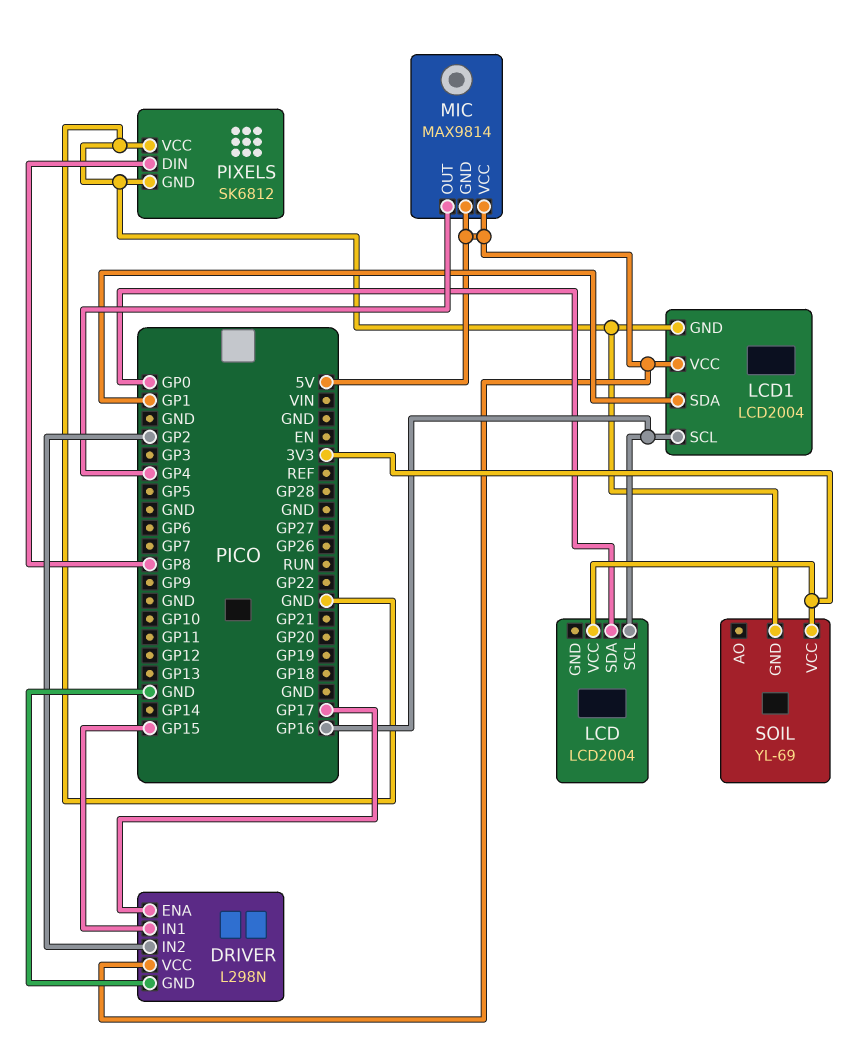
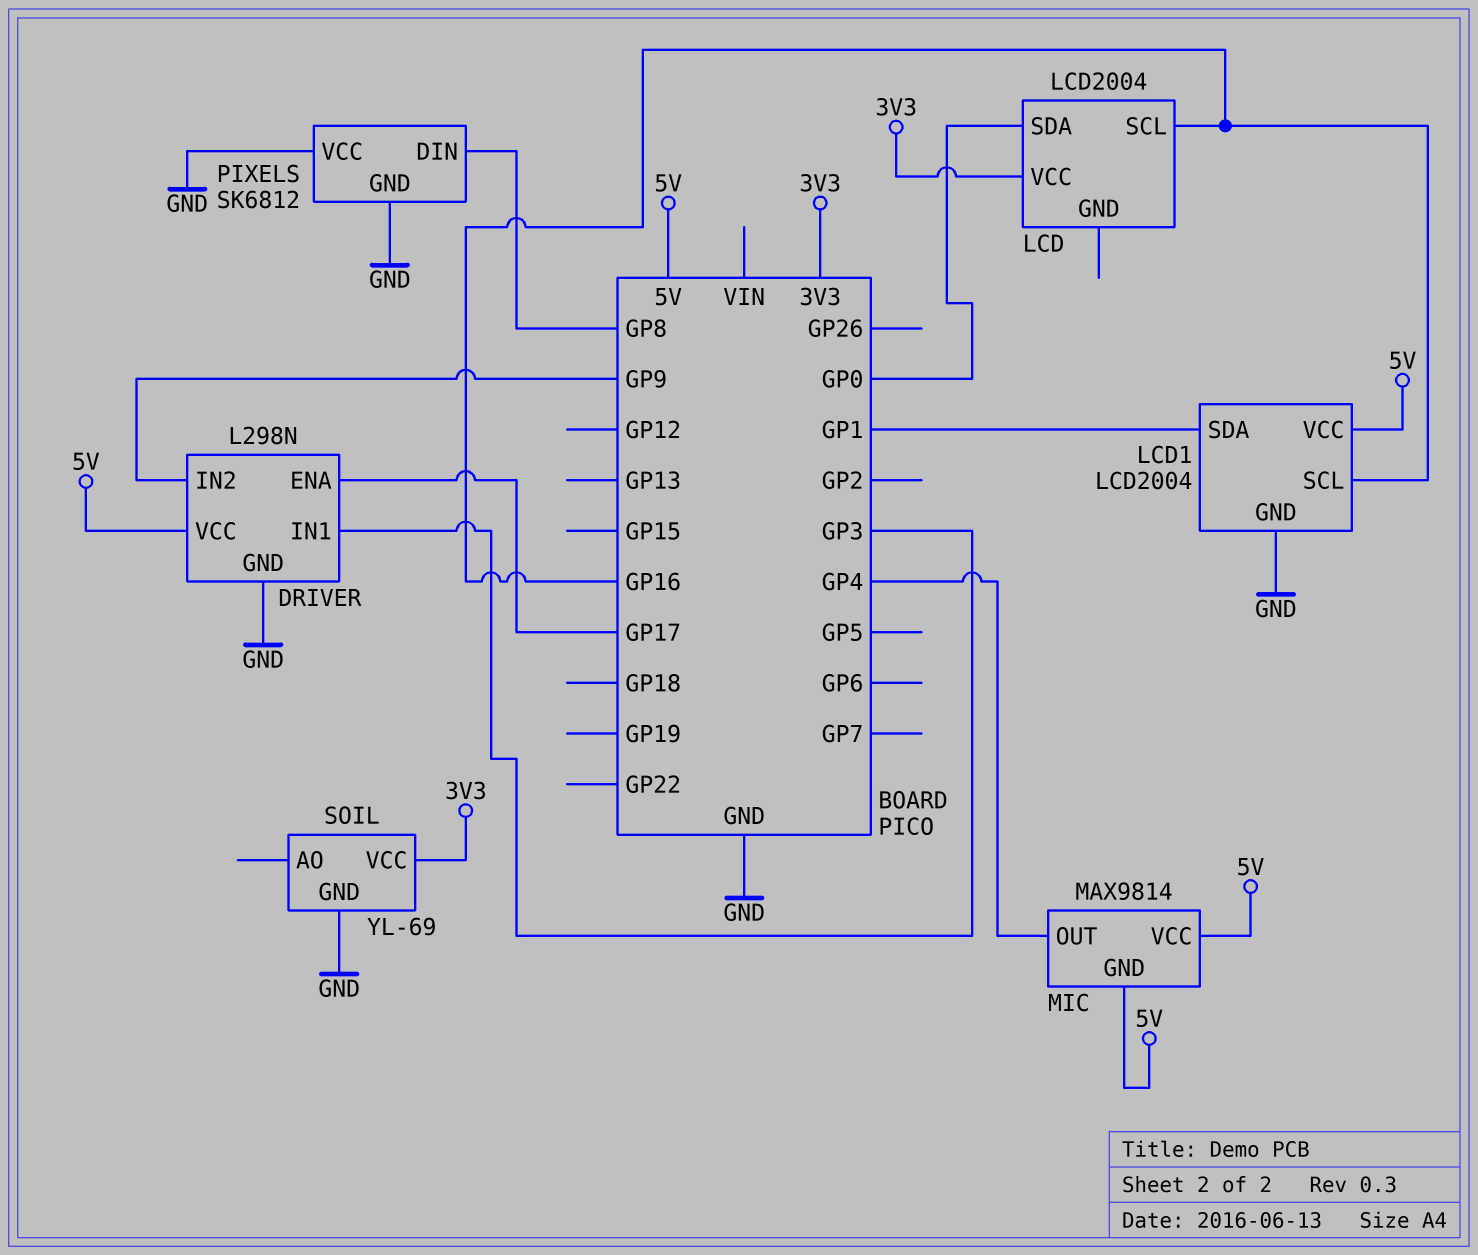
DRIVER pin IN1: GP15 -> GP3
DRIVER pin IN2: GP2 -> GP9

